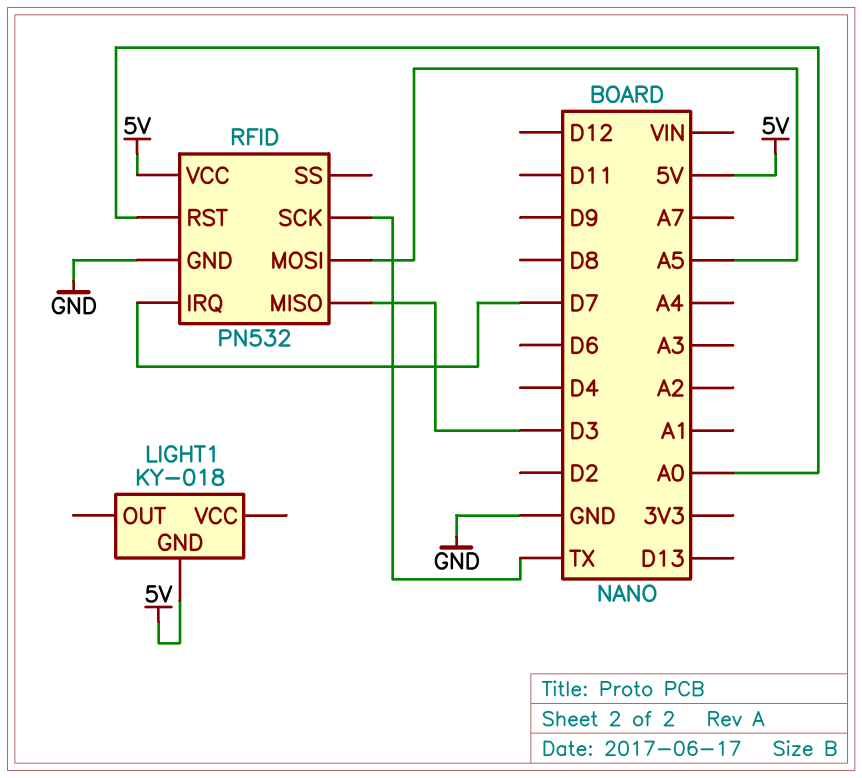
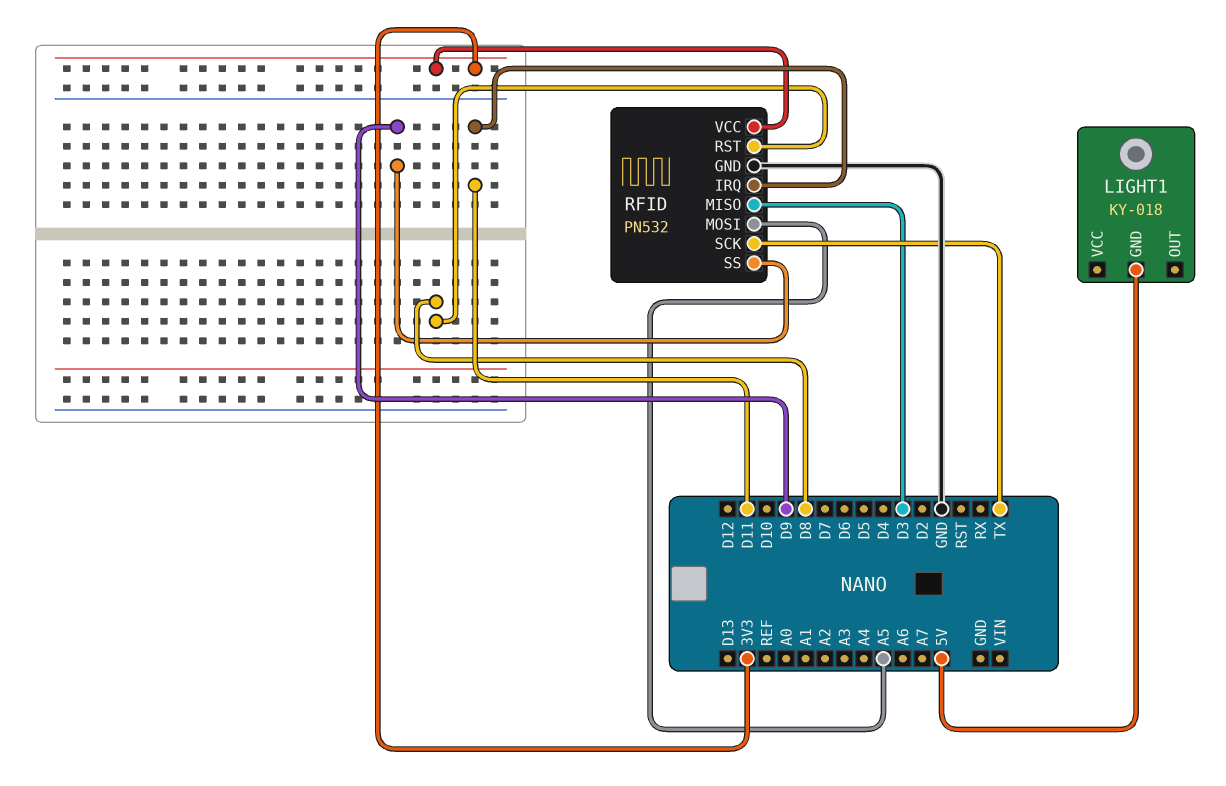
RFID pin IRQ: D7 -> D11
RFID pin RST: A0 -> D8
RFID pin SS: none -> D9
RFID pin VCC: 5V -> 3V3

